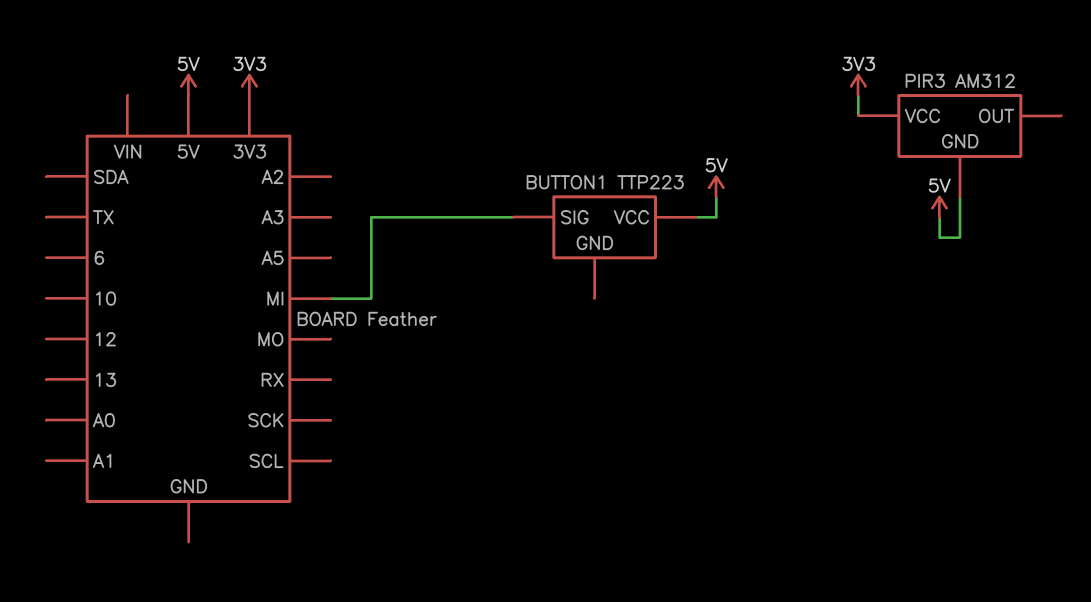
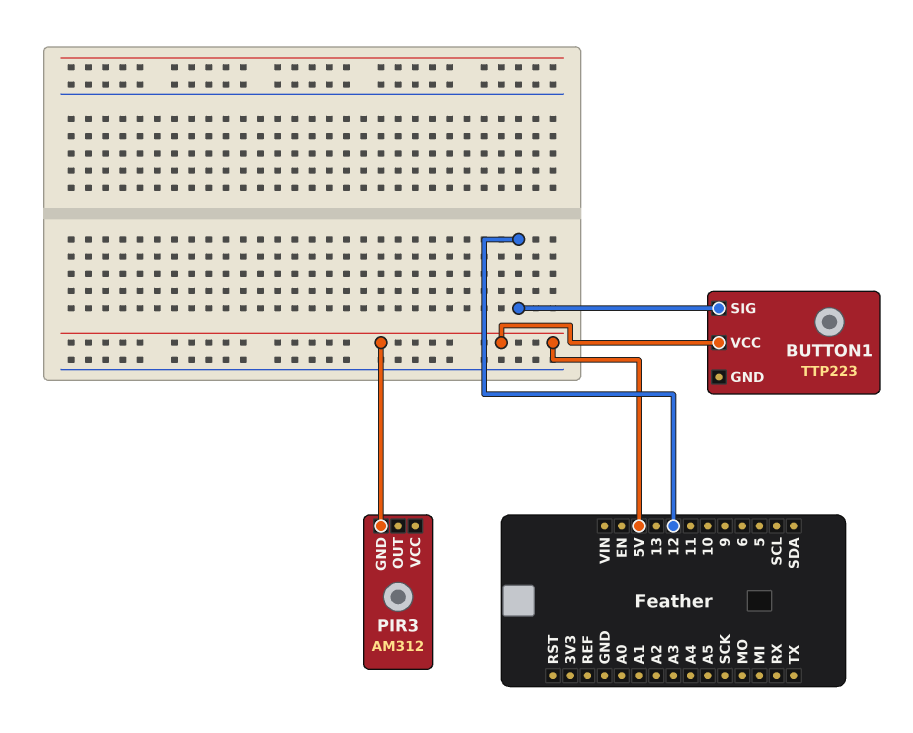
BUTTON1 pin SIG: MI -> 12
PIR3 pin VCC: 3V3 -> none

